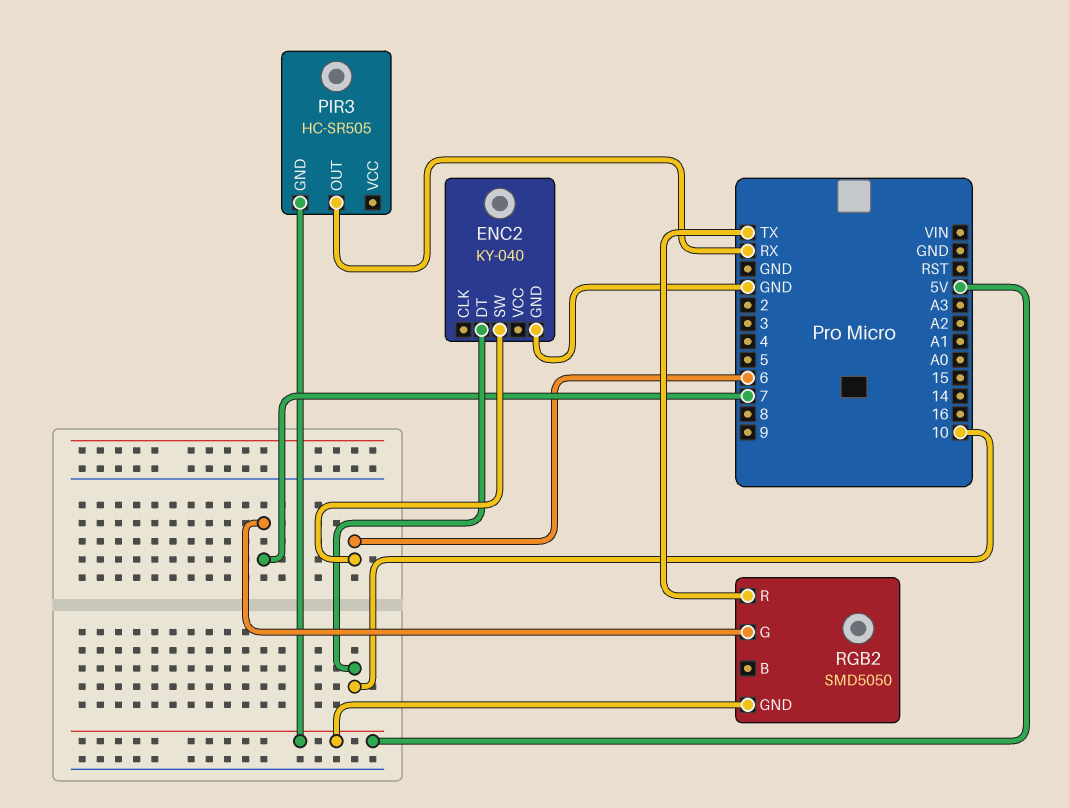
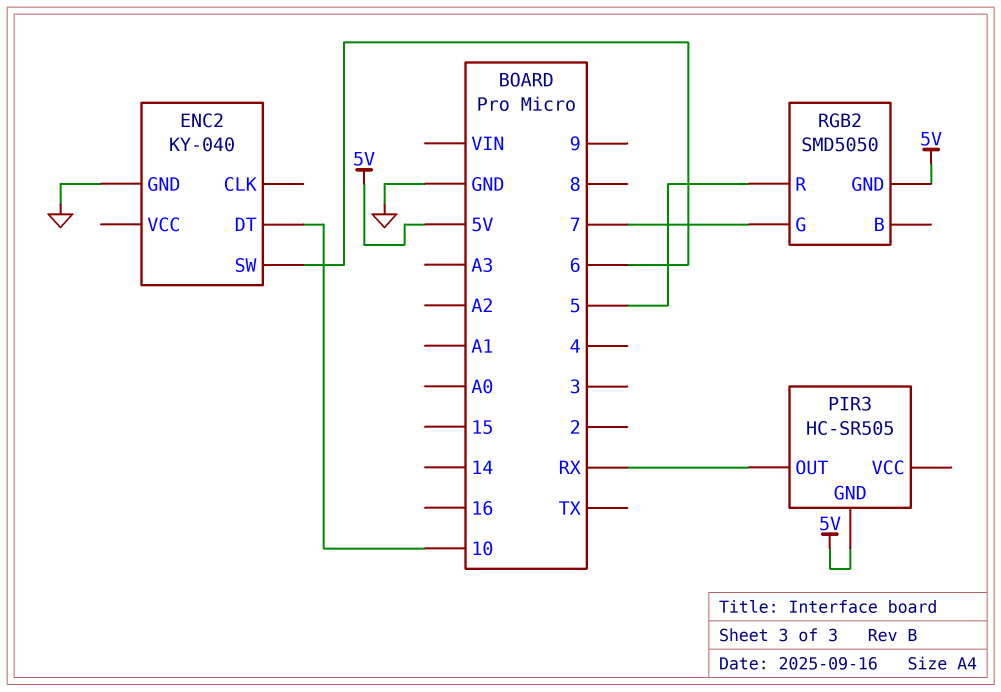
RGB2 pin R: TX -> 5

